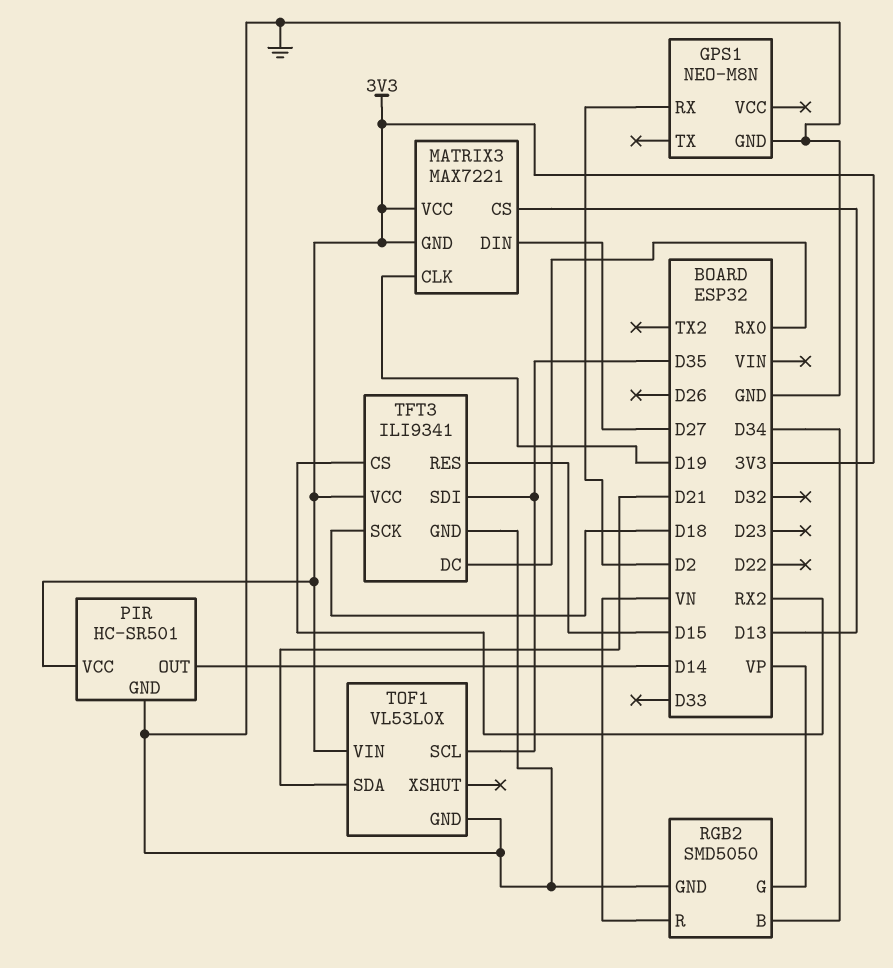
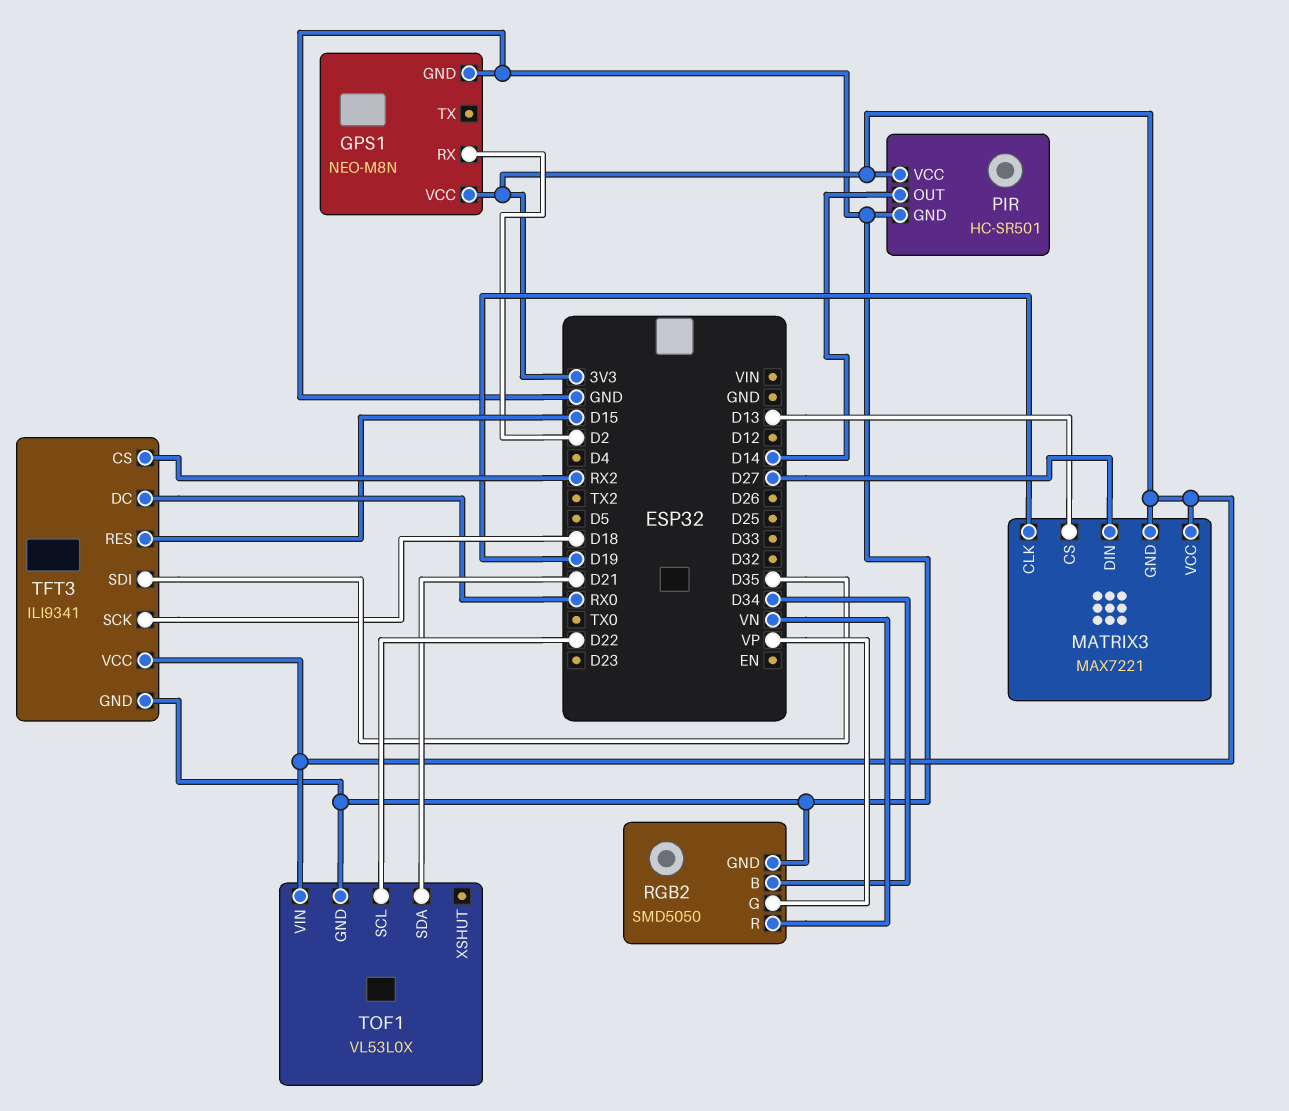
GPS1 pin VCC: none -> 3V3
TOF1 pin SCL: D35 -> D22

